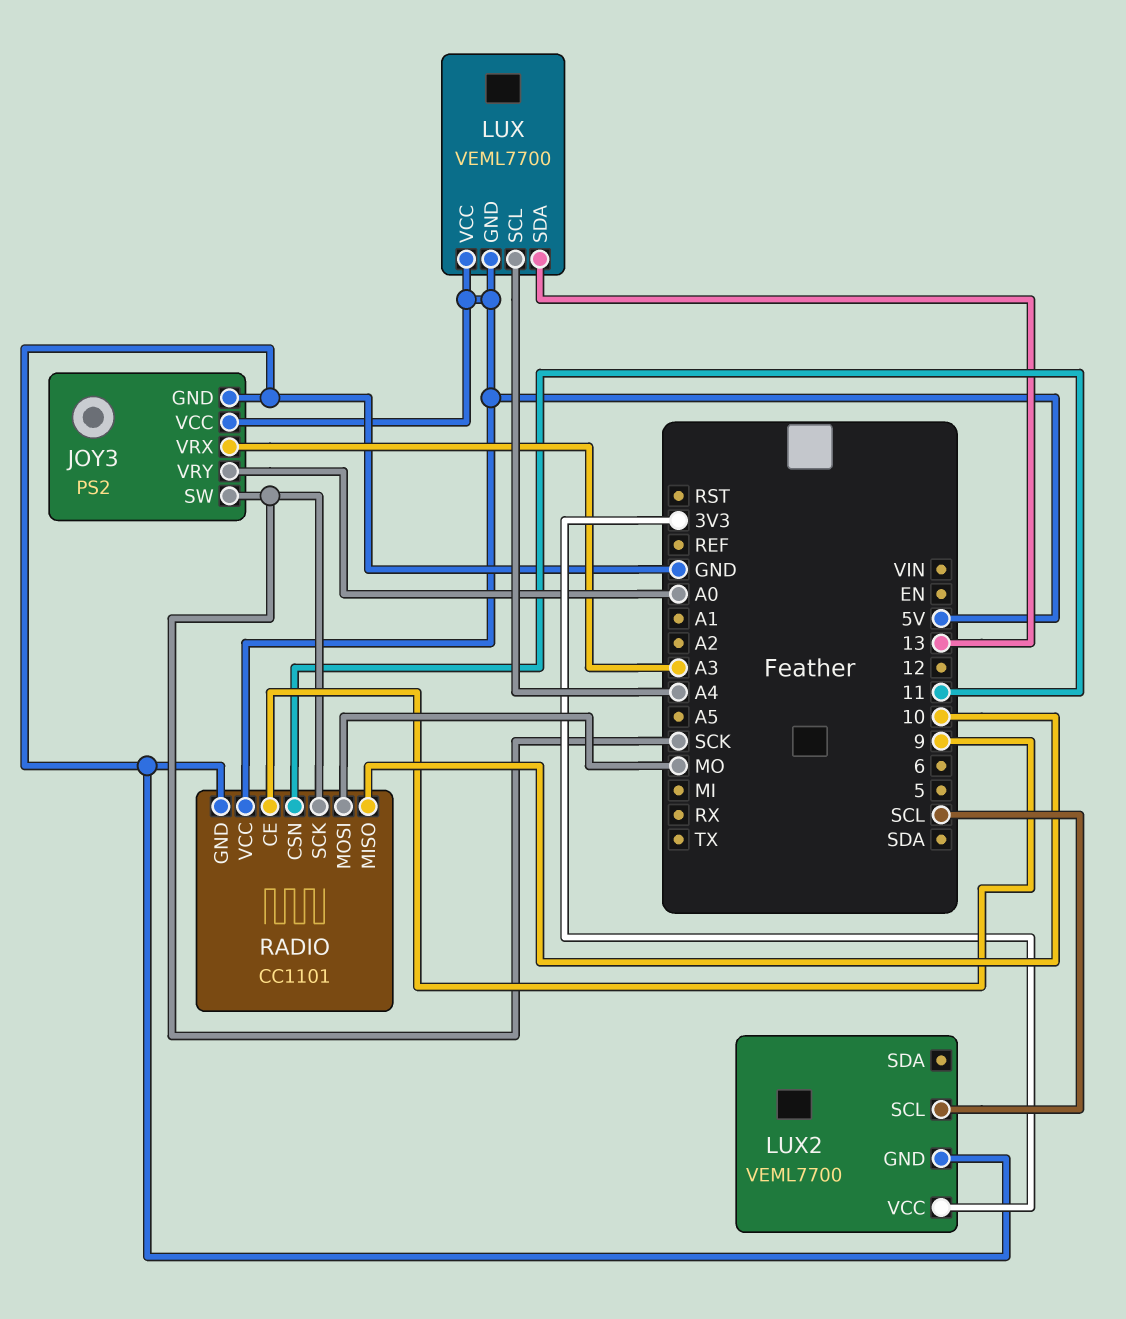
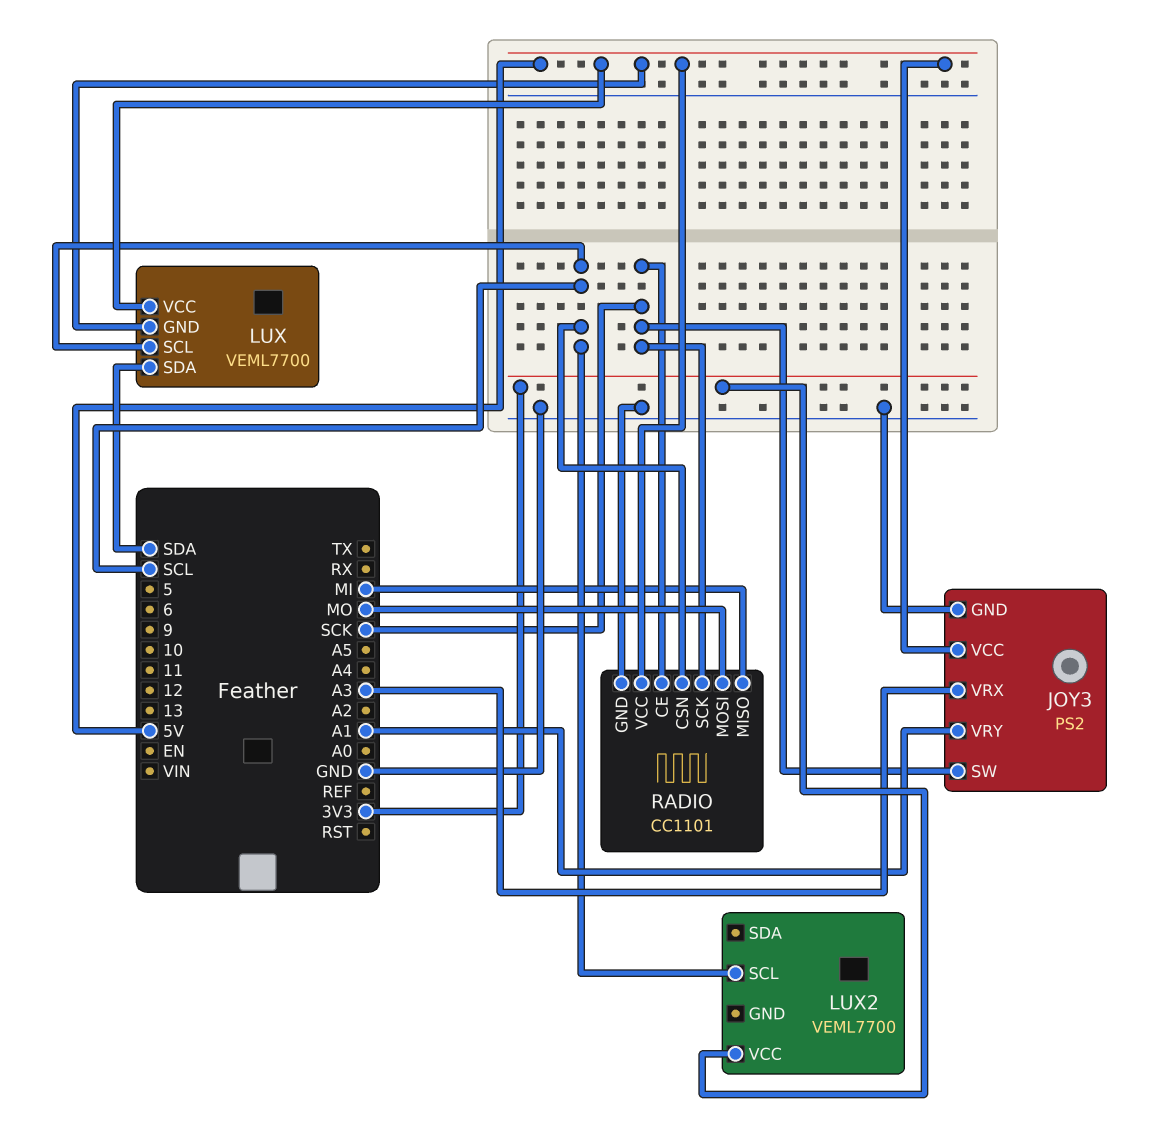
JOY3 pin VRY: A0 -> A1
LUX pin SCL: A4 -> SCL
LUX pin SDA: 13 -> SDA
LUX2 pin GND: GND -> none
RADIO pin CE: 9 -> SCK
RADIO pin CSN: 11 -> SCL
RADIO pin MISO: 10 -> MI

